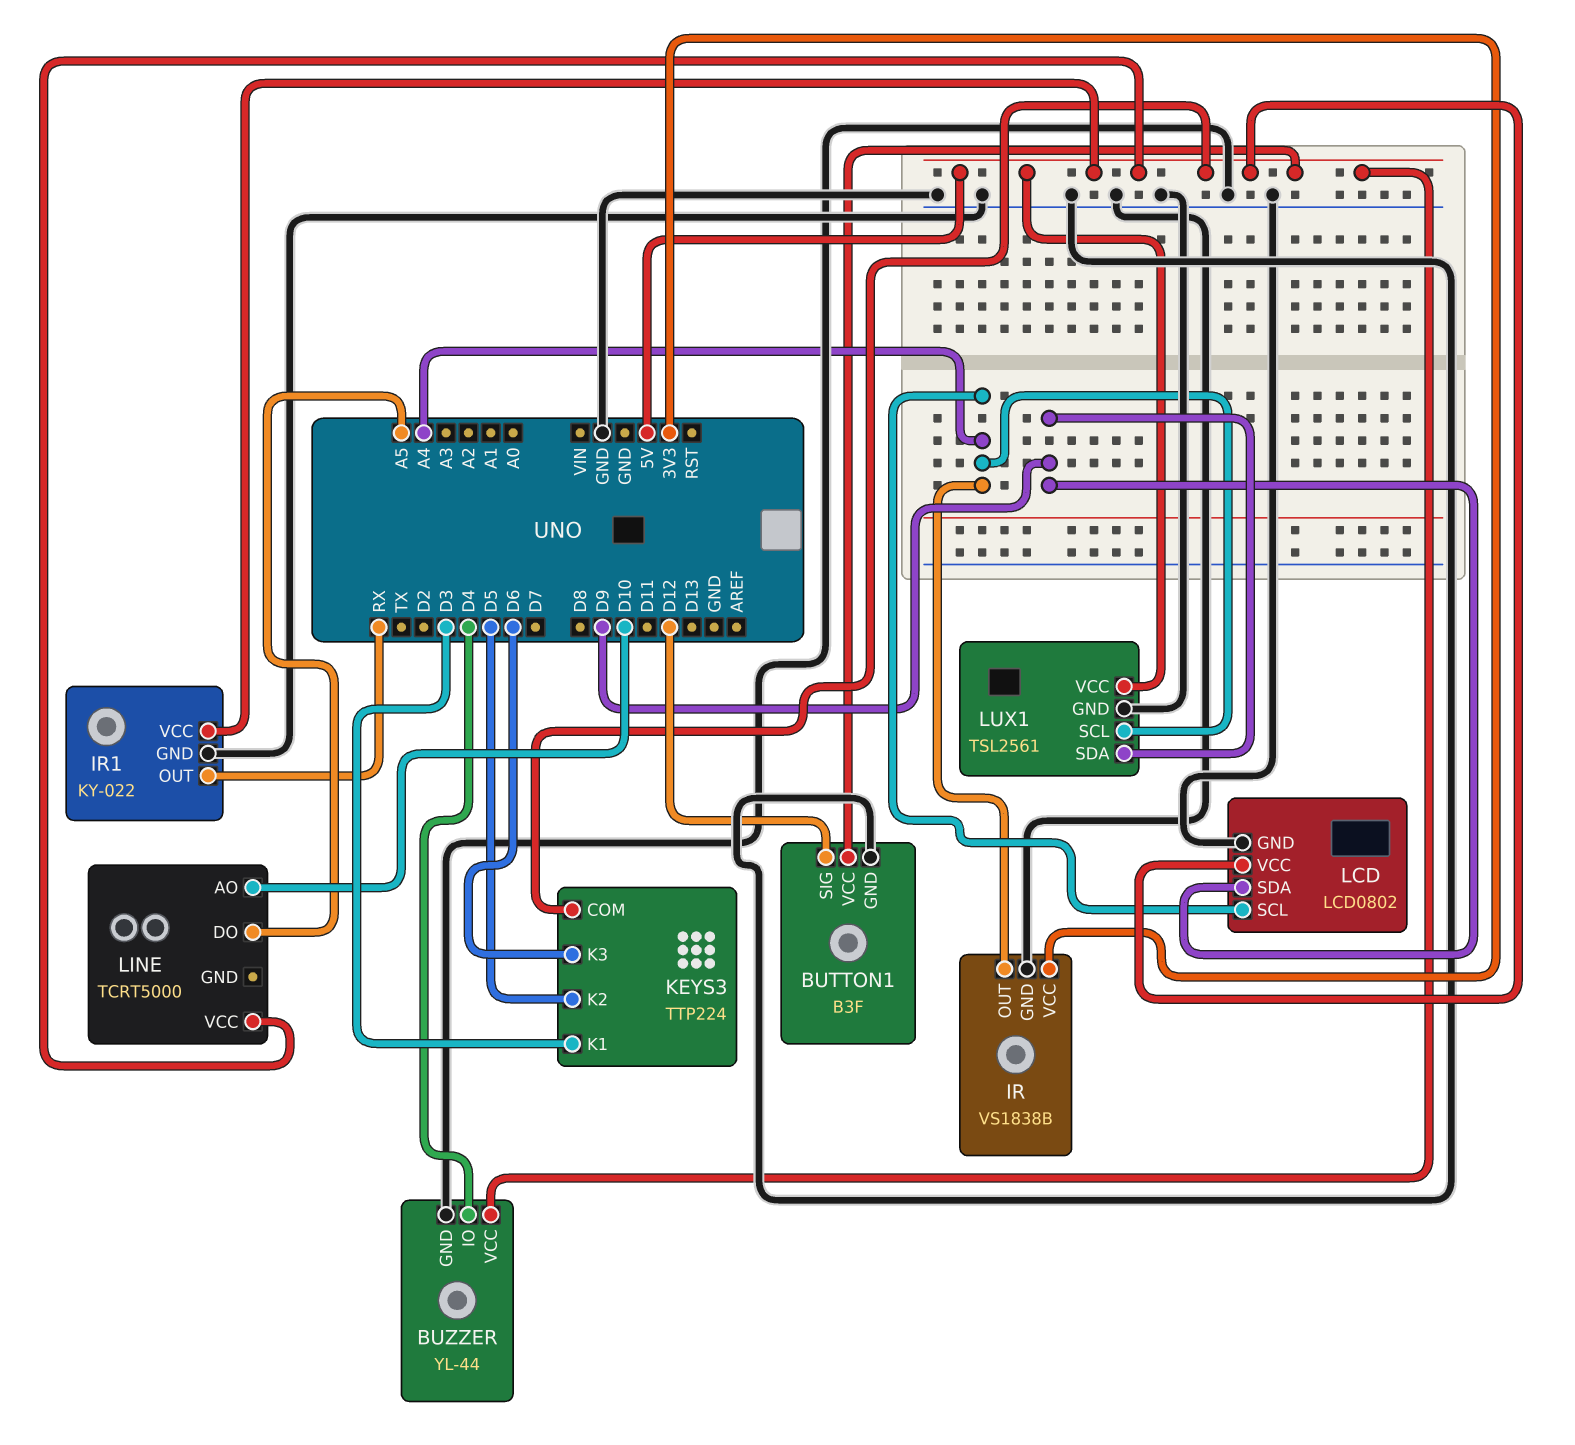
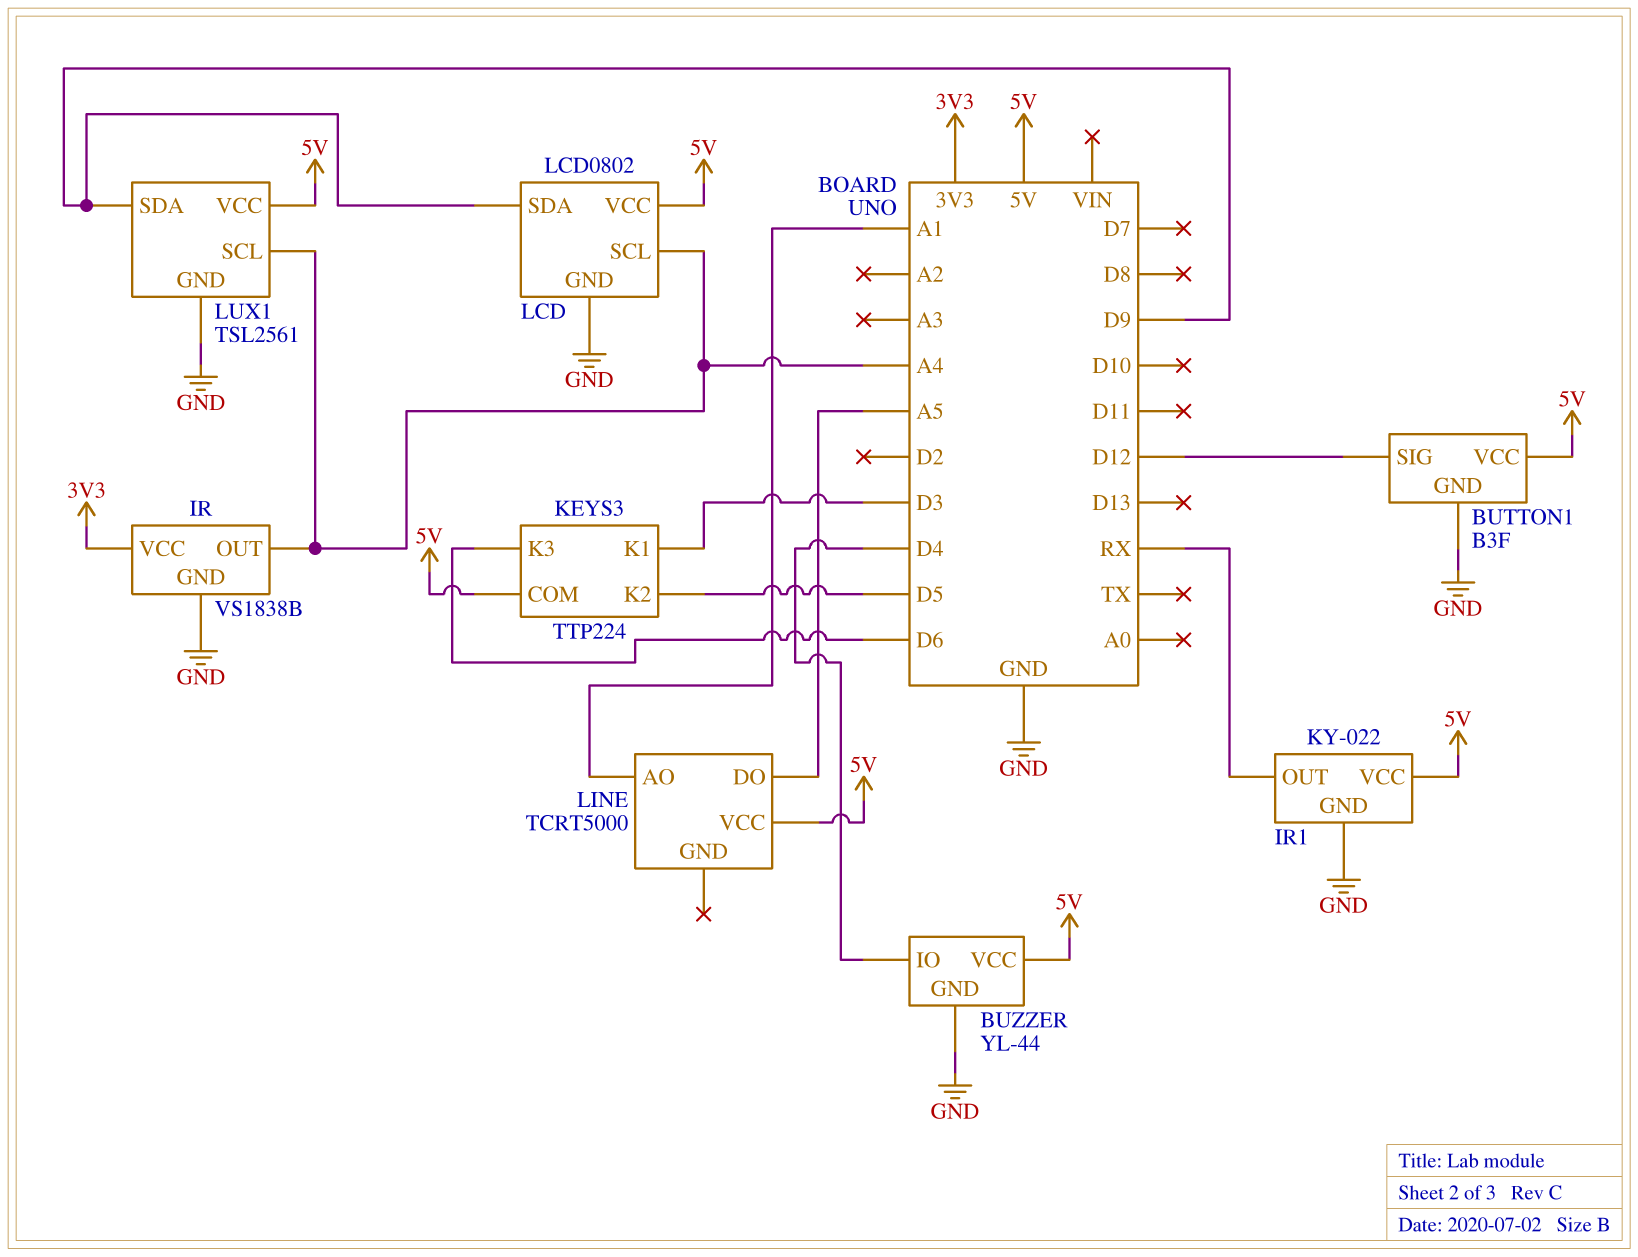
LINE pin AO: D10 -> A1

